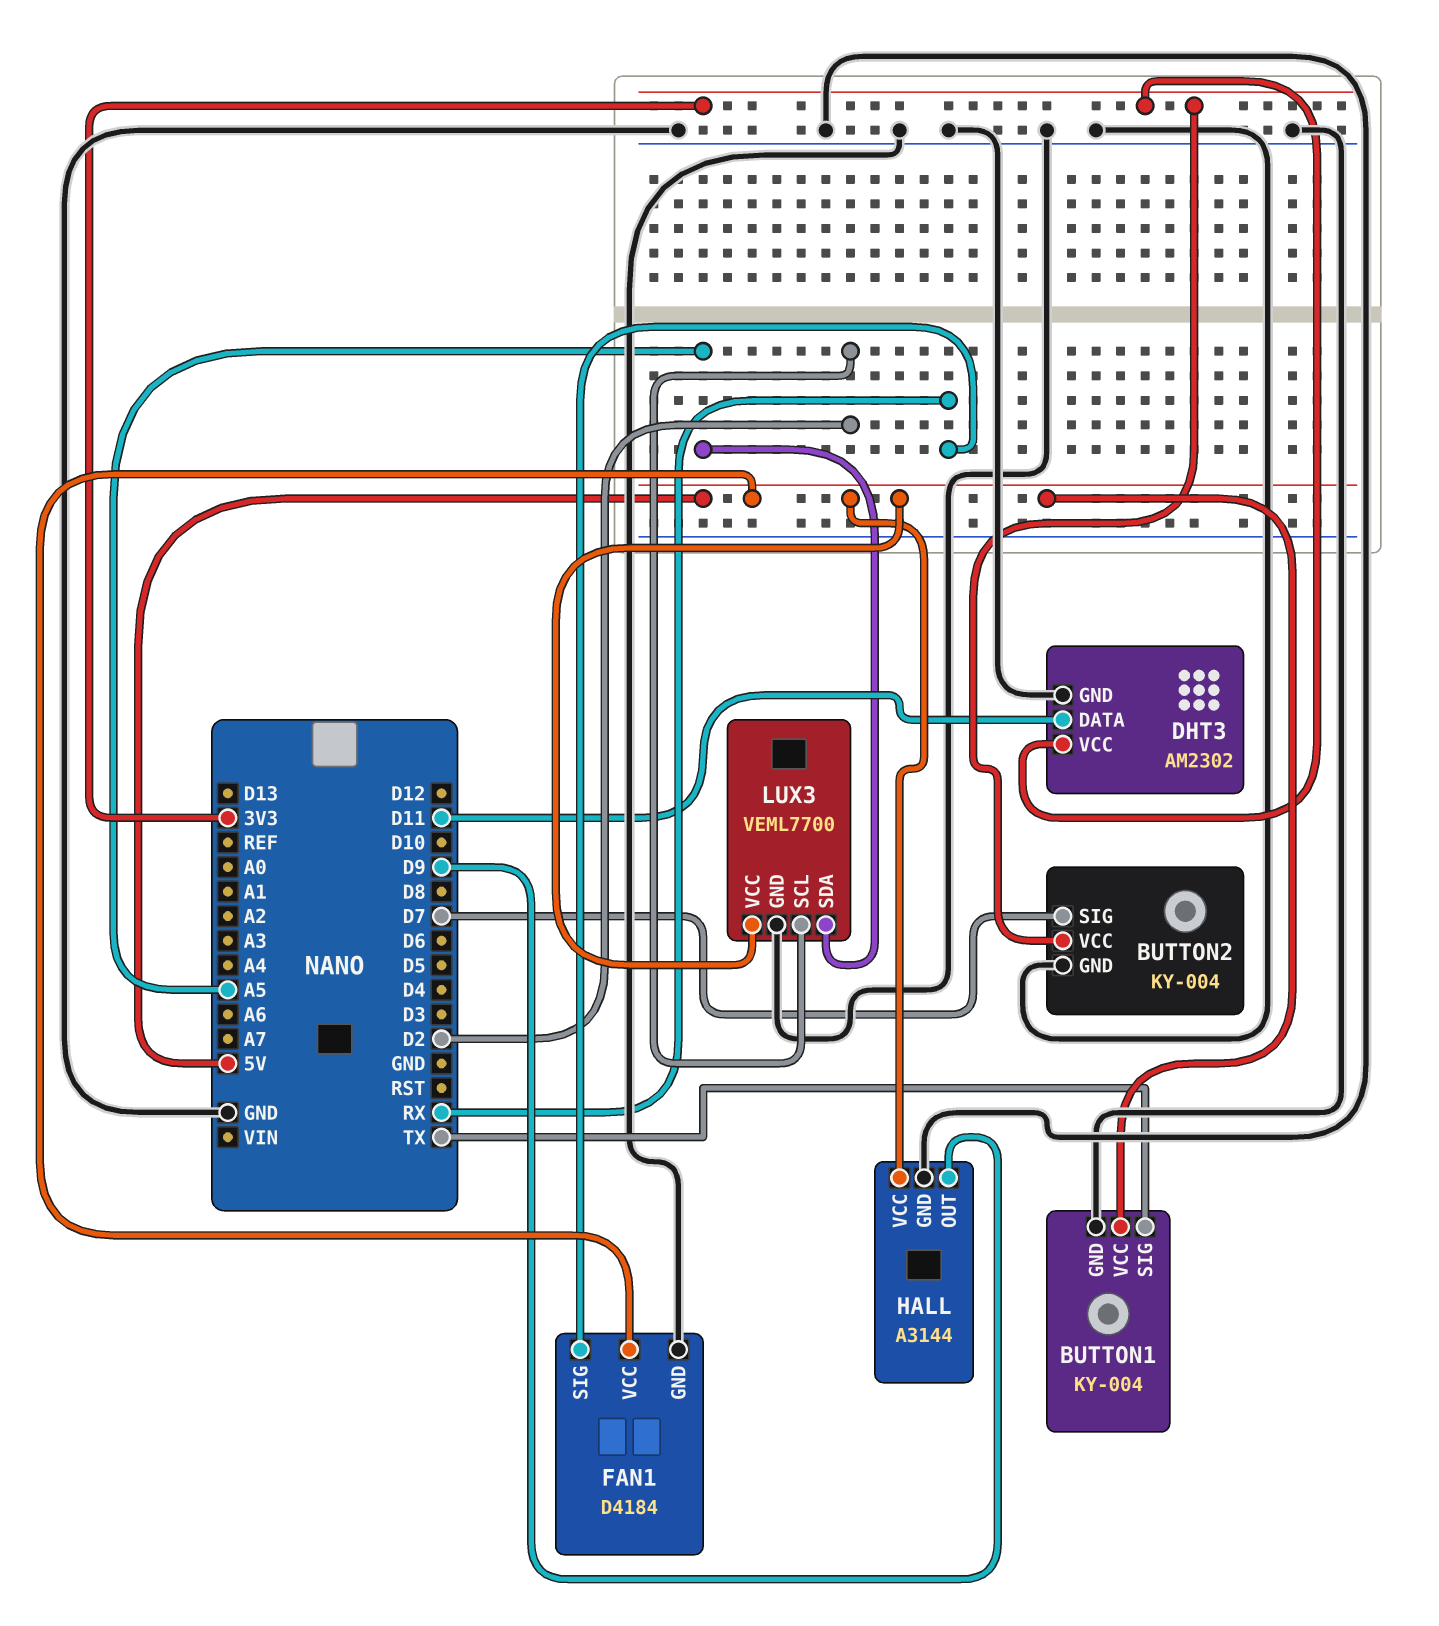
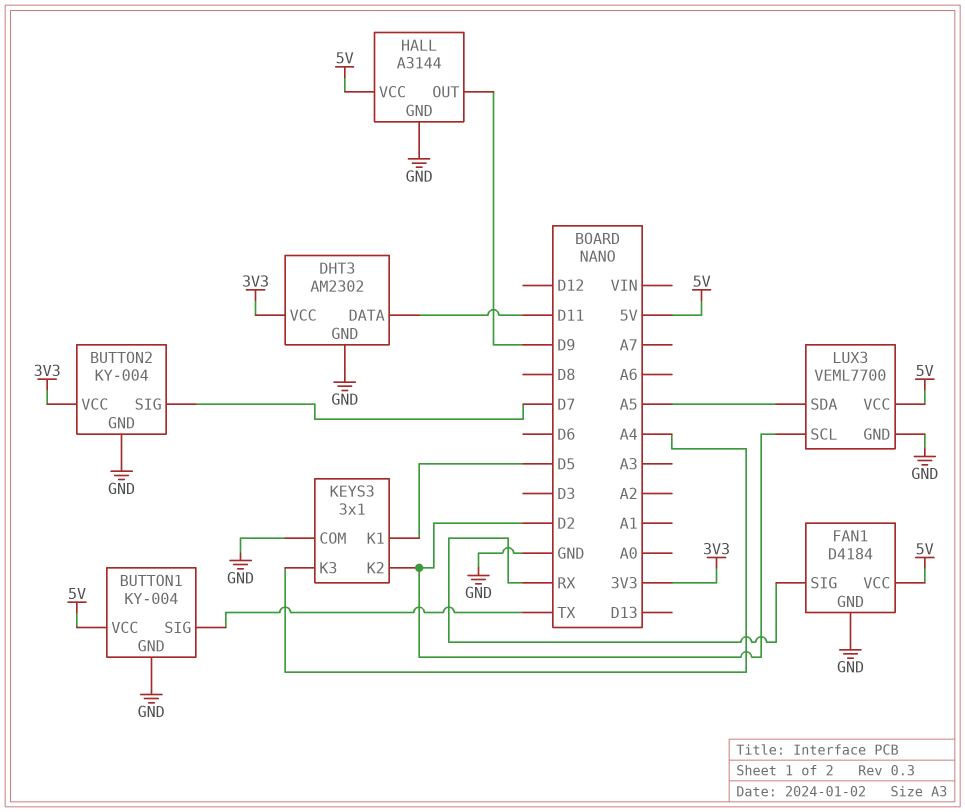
KEYS3: none -> 3x1
KEYS3 pin COM: none -> GND
KEYS3 pin K1: none -> D5
KEYS3 pin K2: none -> D2
KEYS3 pin K3: none -> A4

